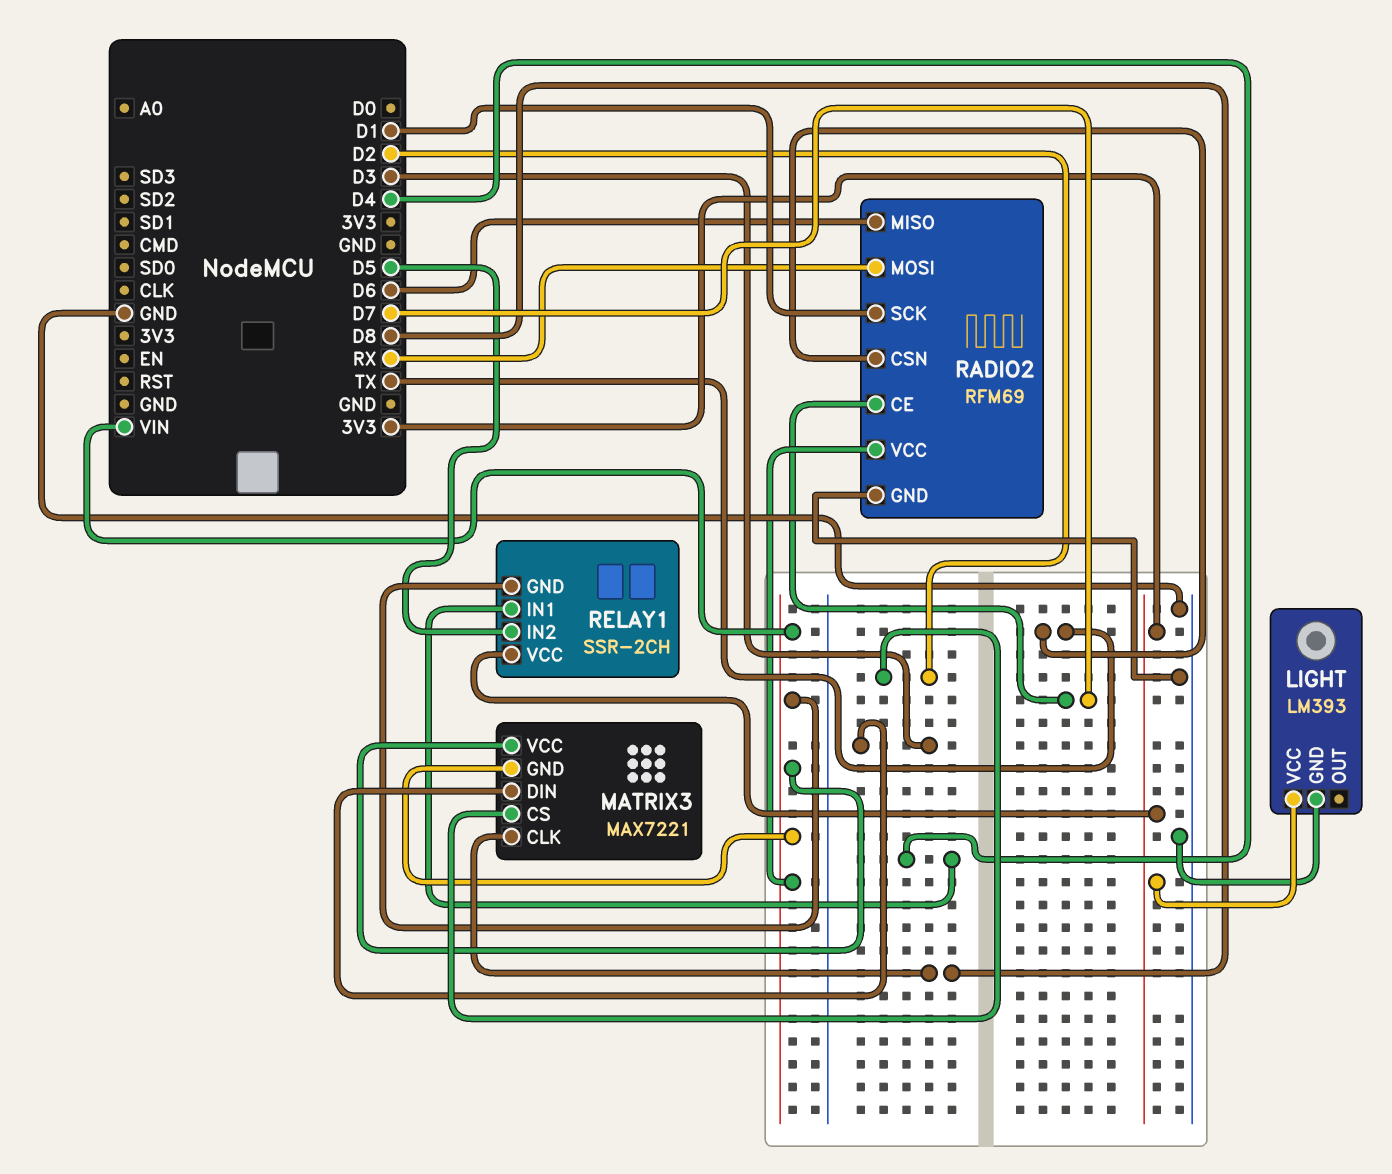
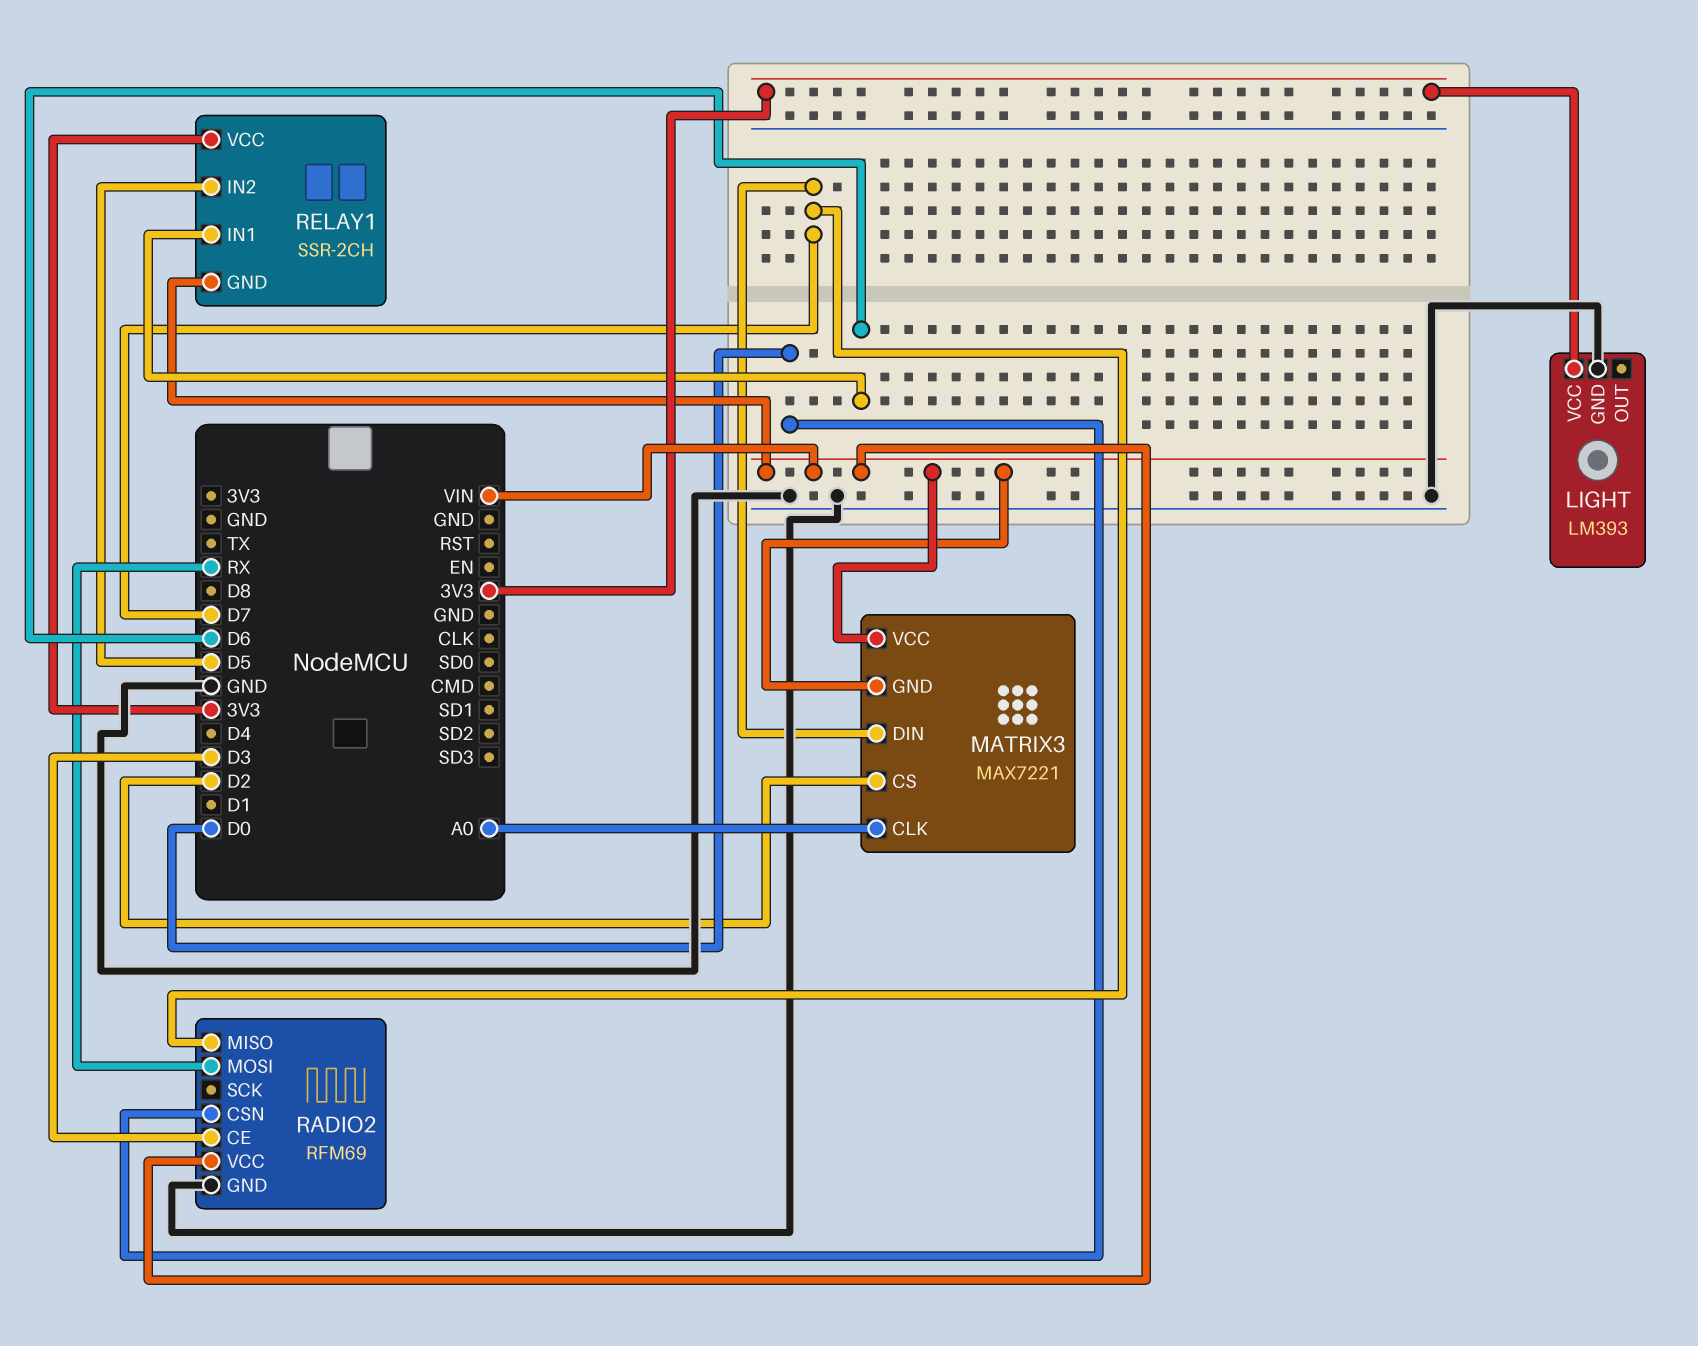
MATRIX3 pin CLK: D8 -> A0
MATRIX3 pin DIN: D3 -> D7
RADIO2 pin CE: D7 -> D3
RADIO2 pin CSN: TX -> D0
RADIO2 pin MISO: D6 -> D7
RADIO2 pin SCK: D1 -> none
RELAY1 pin IN1: D4 -> D6

